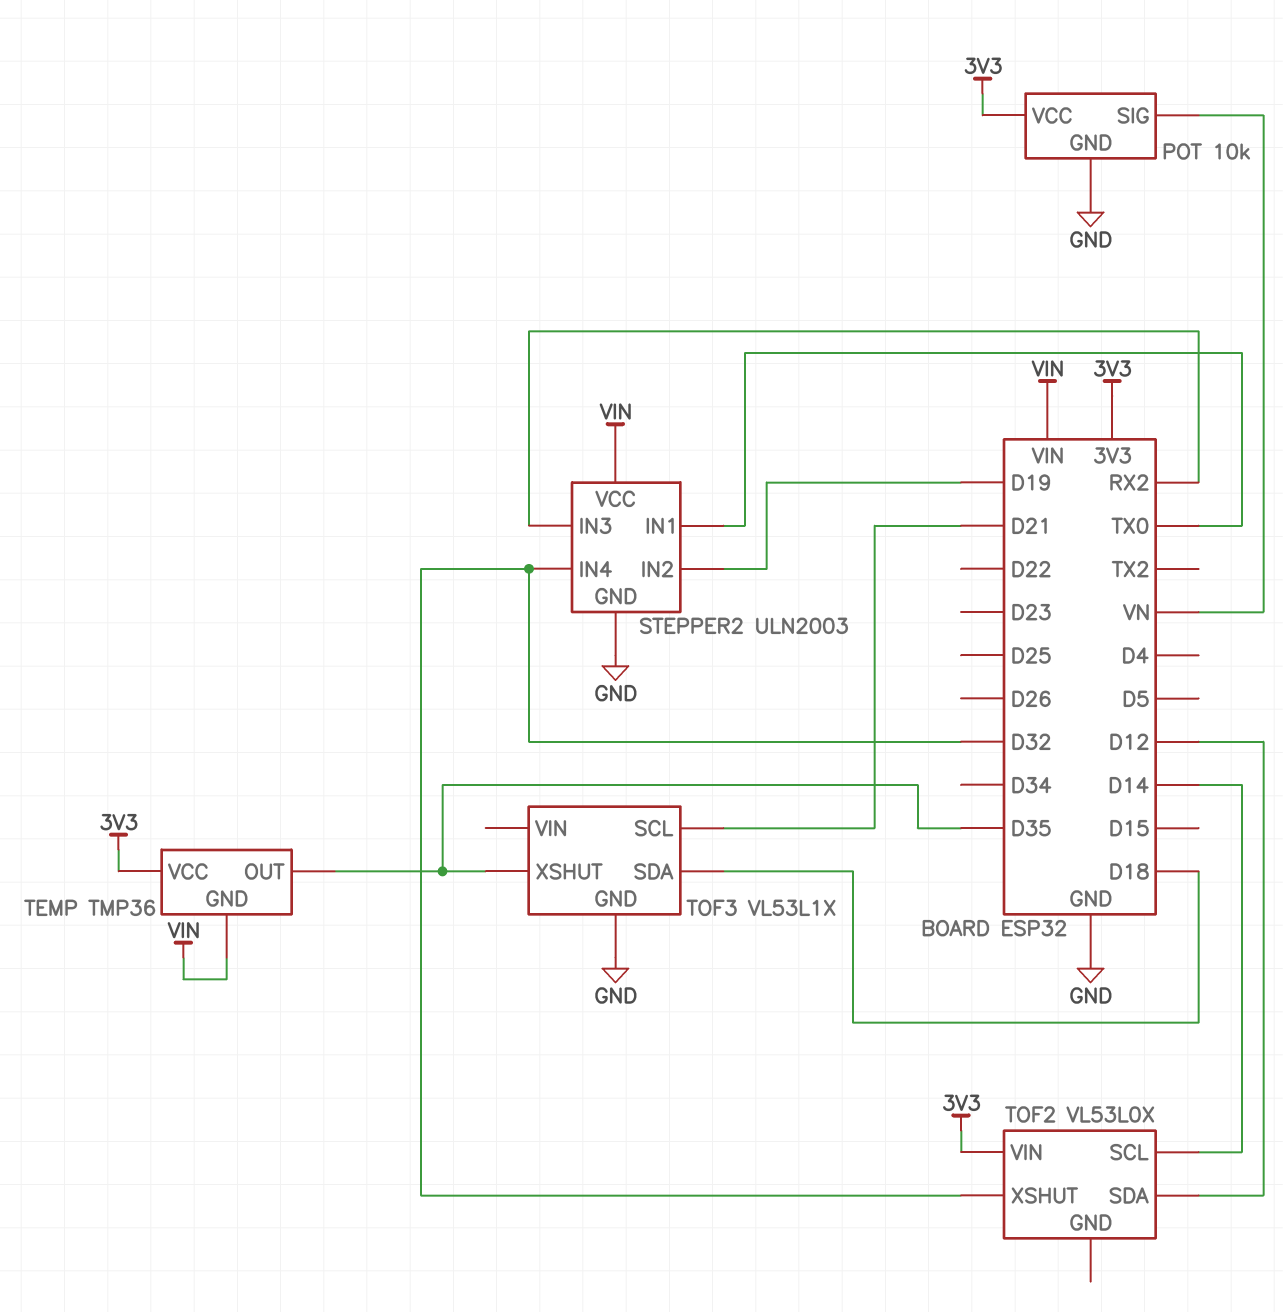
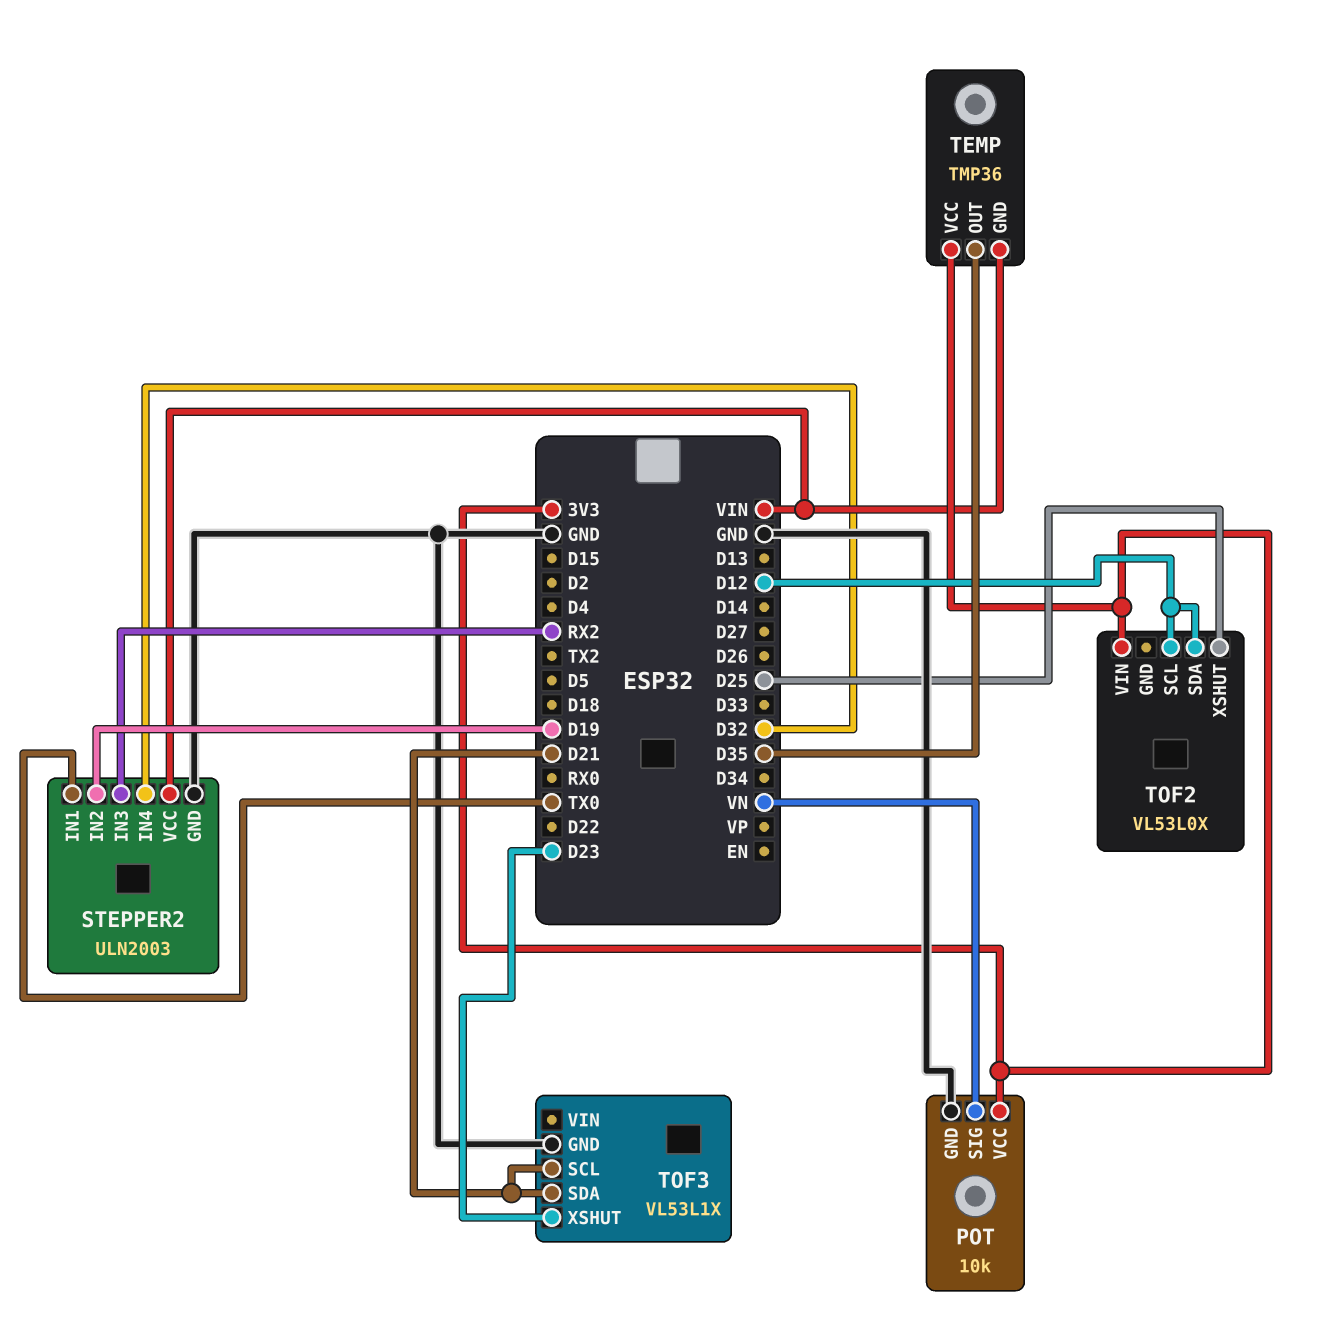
TOF2 pin SCL: D14 -> D12
TOF2 pin XSHUT: D32 -> D25
TOF3 pin SDA: D18 -> D21
TOF3 pin XSHUT: D35 -> D23

